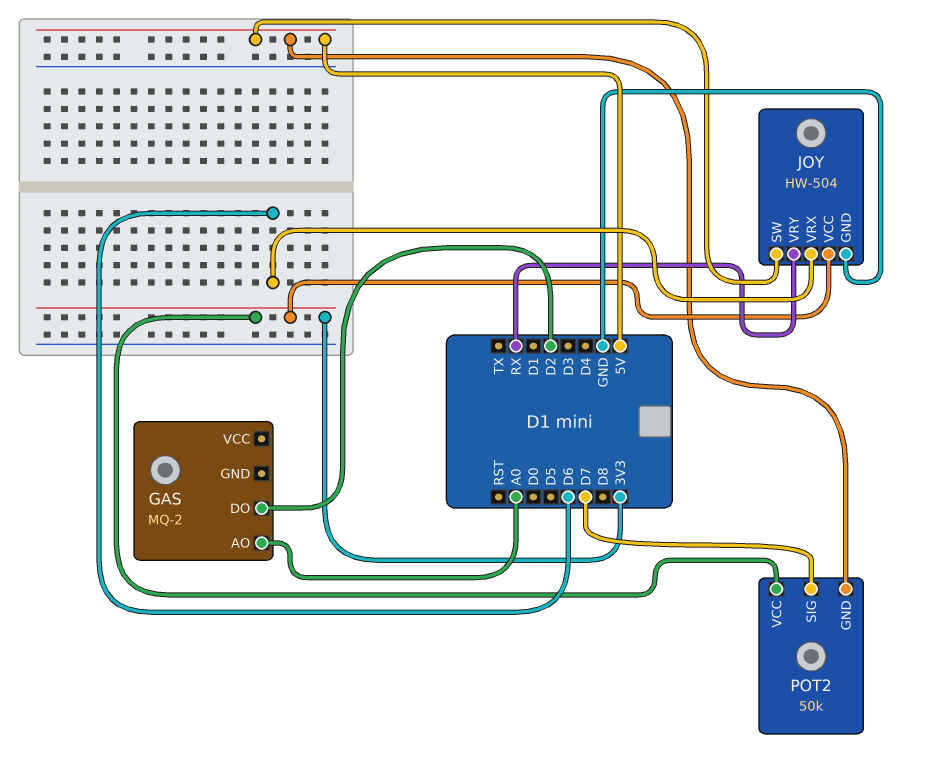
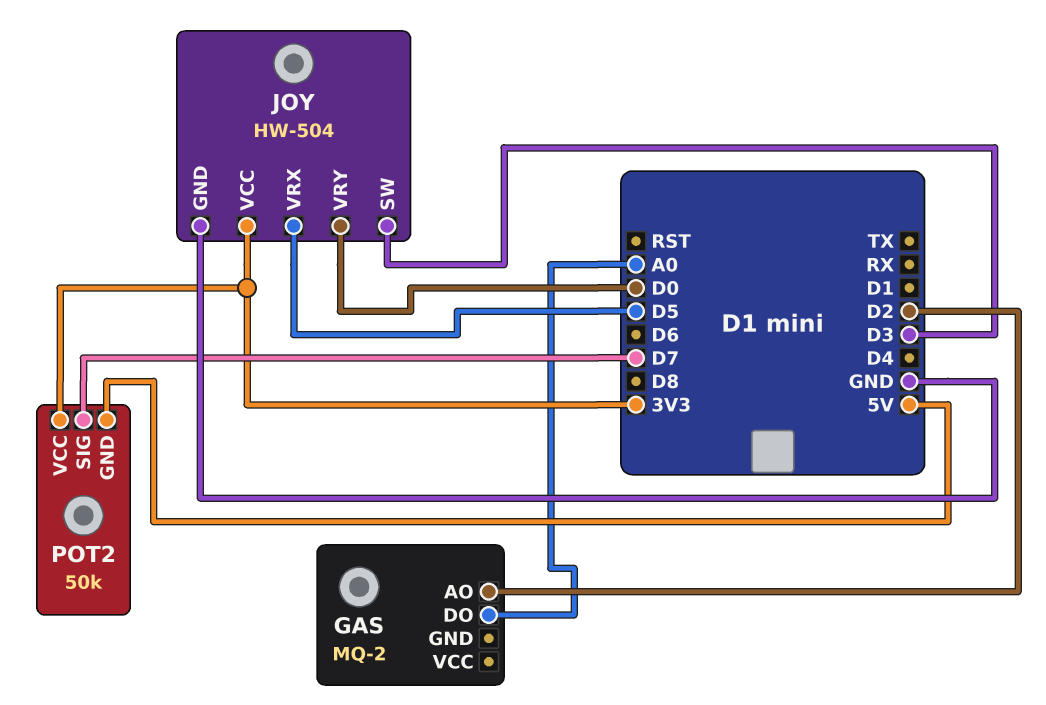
GAS pin AO: A0 -> D2
GAS pin DO: D2 -> A0
JOY pin SW: 5V -> D3
JOY pin VRX: D6 -> D5
JOY pin VRY: RX -> D0

